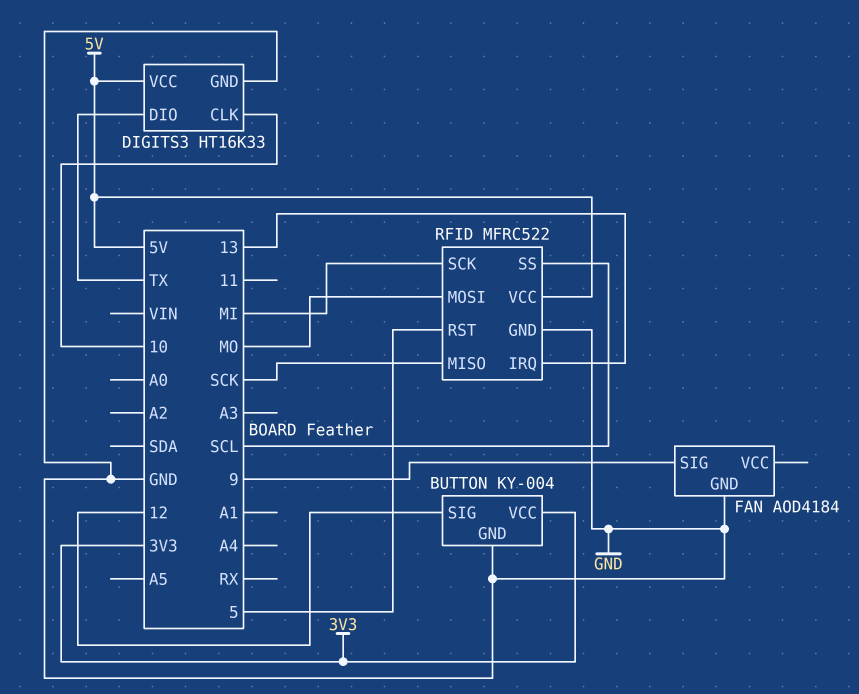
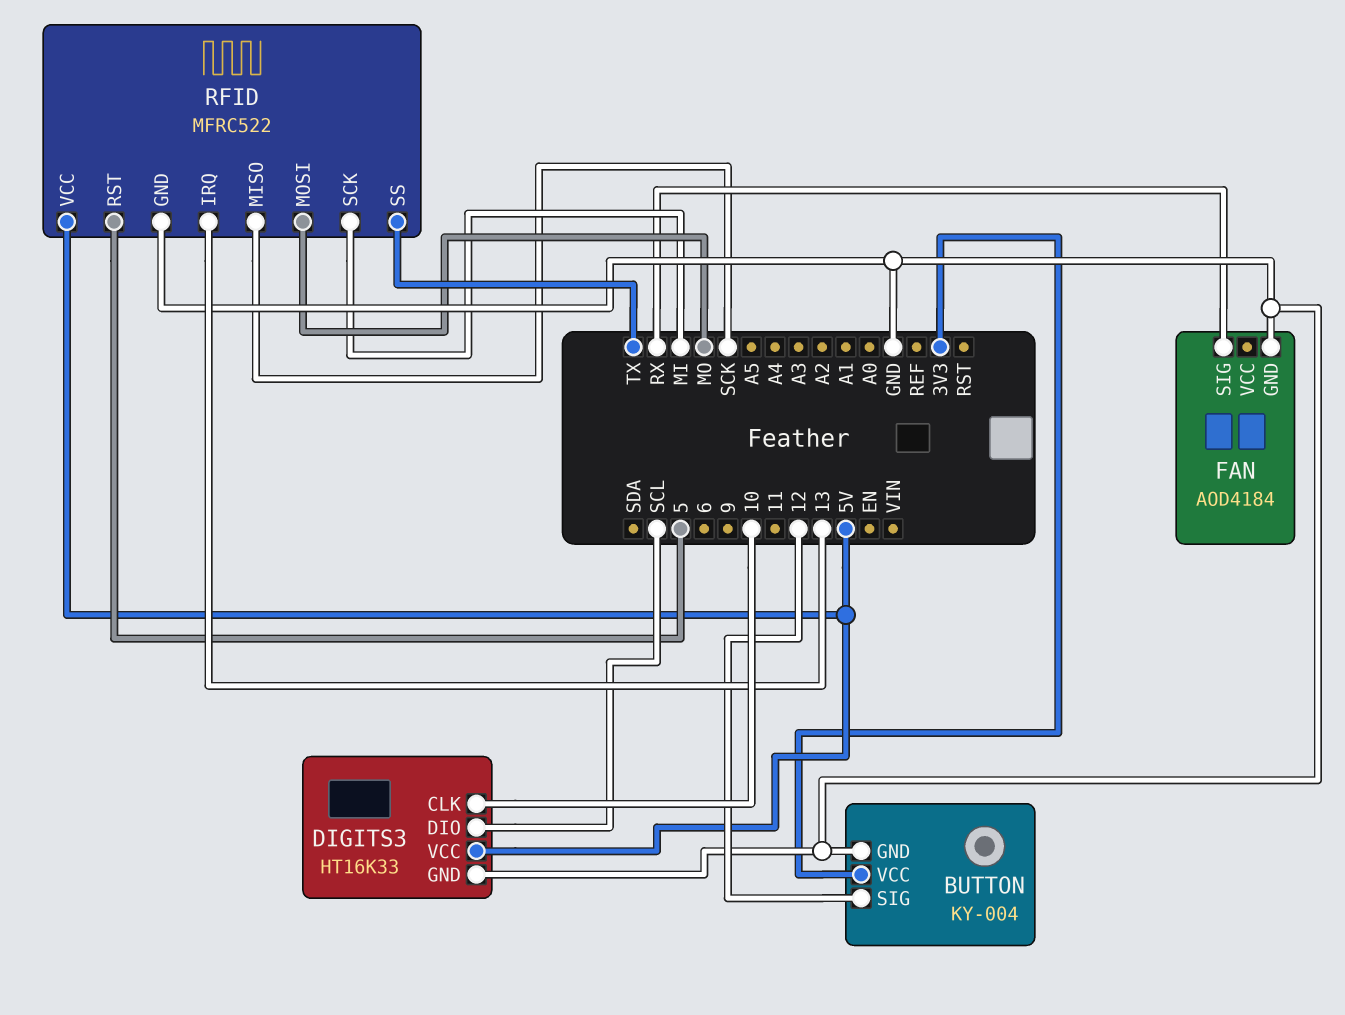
DIGITS3 pin DIO: TX -> SCL
FAN pin SIG: 9 -> RX
RFID pin SS: SCL -> TX

